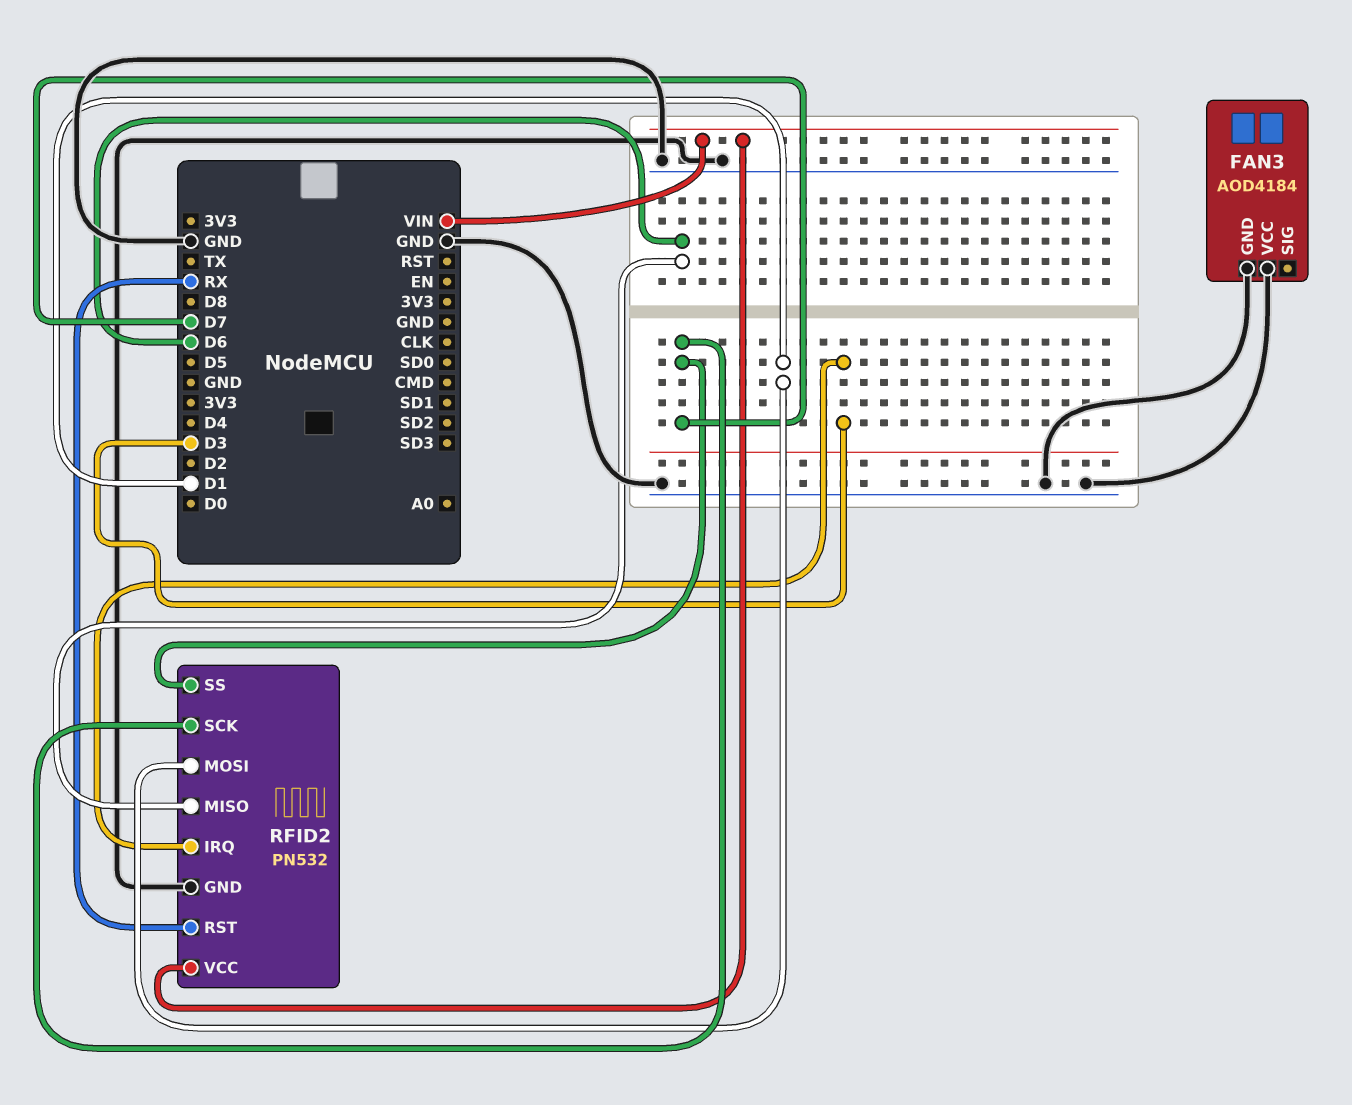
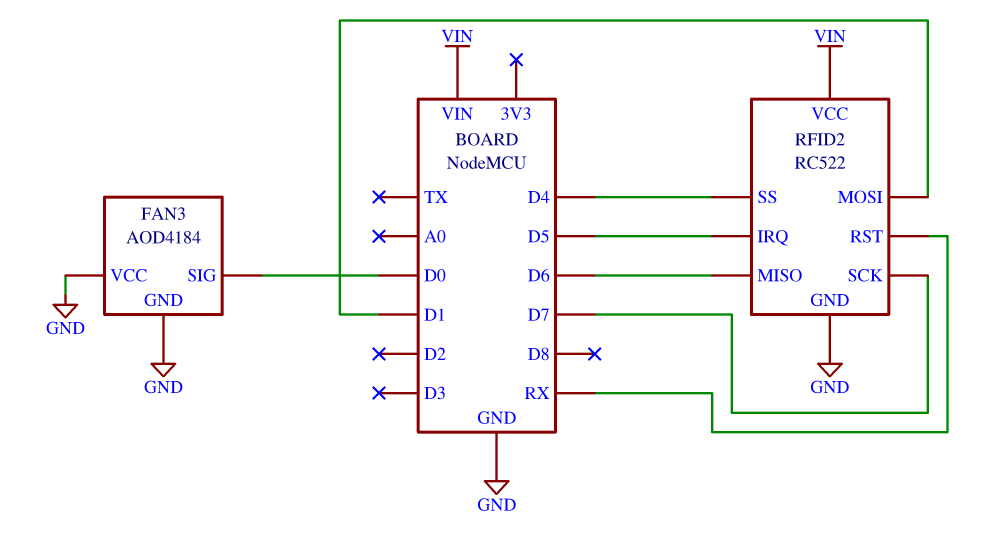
FAN3 pin SIG: none -> D0
RFID2: PN532 -> RC522
RFID2 pin IRQ: D3 -> D5
RFID2 pin SS: D7 -> D4

